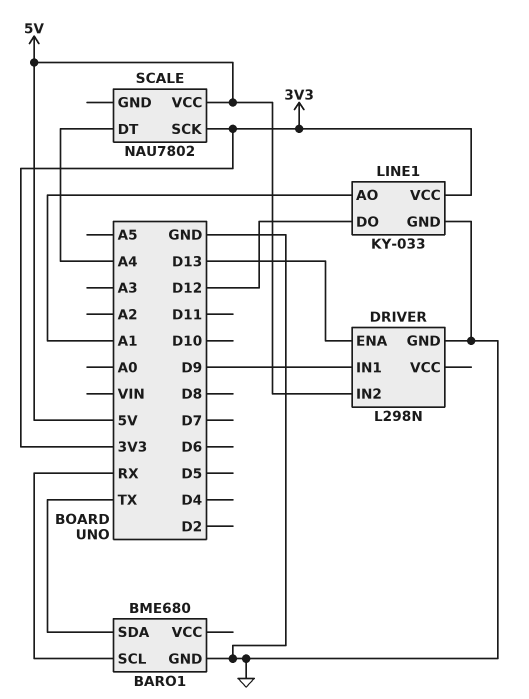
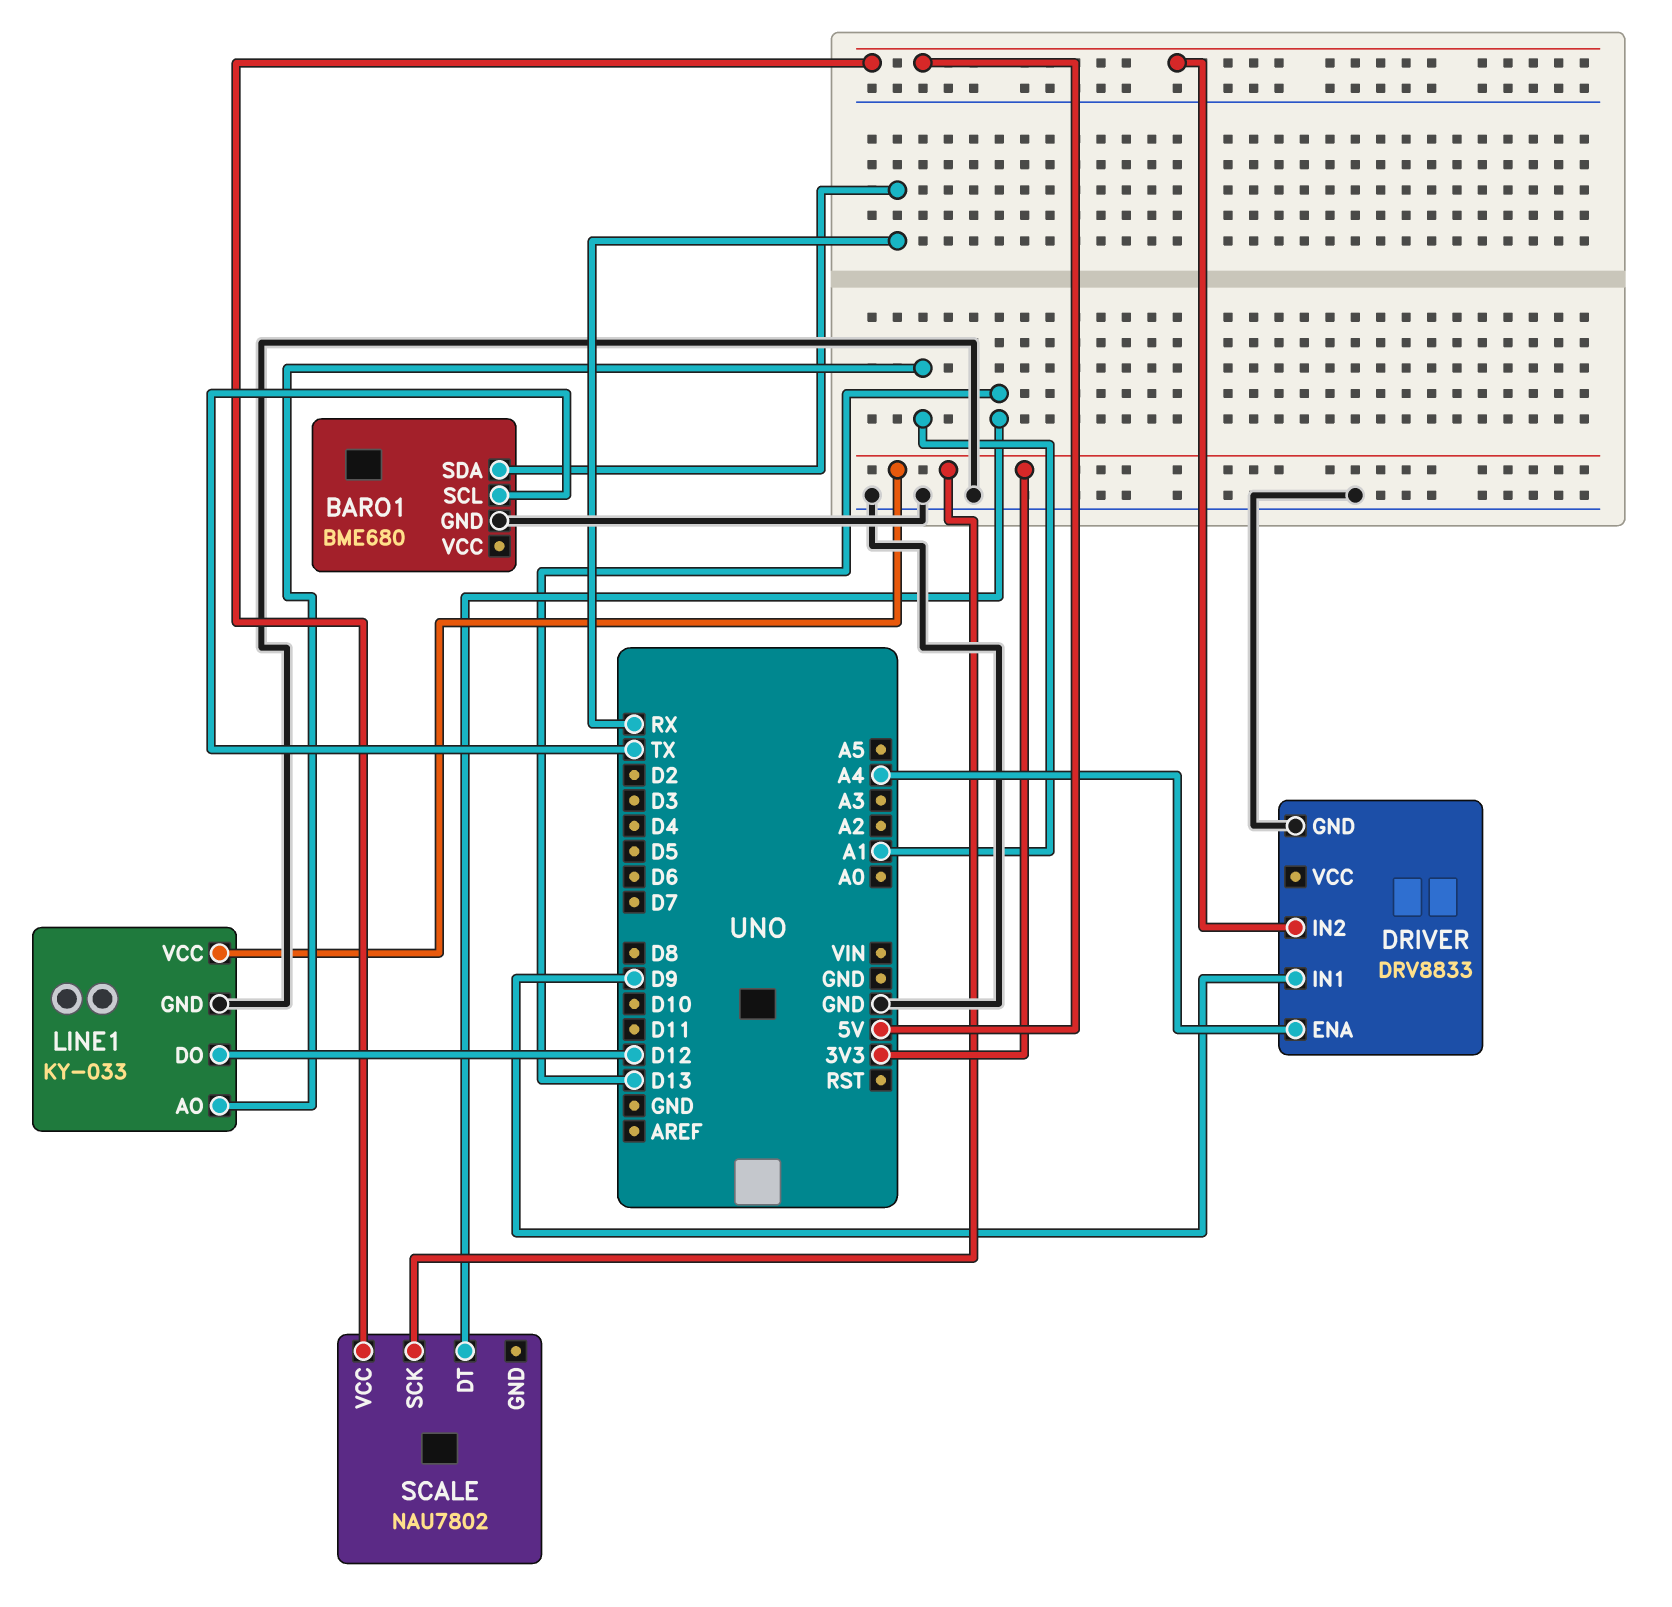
BARO1 pin SCL: RX -> TX
BARO1 pin SDA: TX -> RX
DRIVER: L298N -> DRV8833
DRIVER pin ENA: D13 -> A4
SCALE pin DT: A4 -> D13

